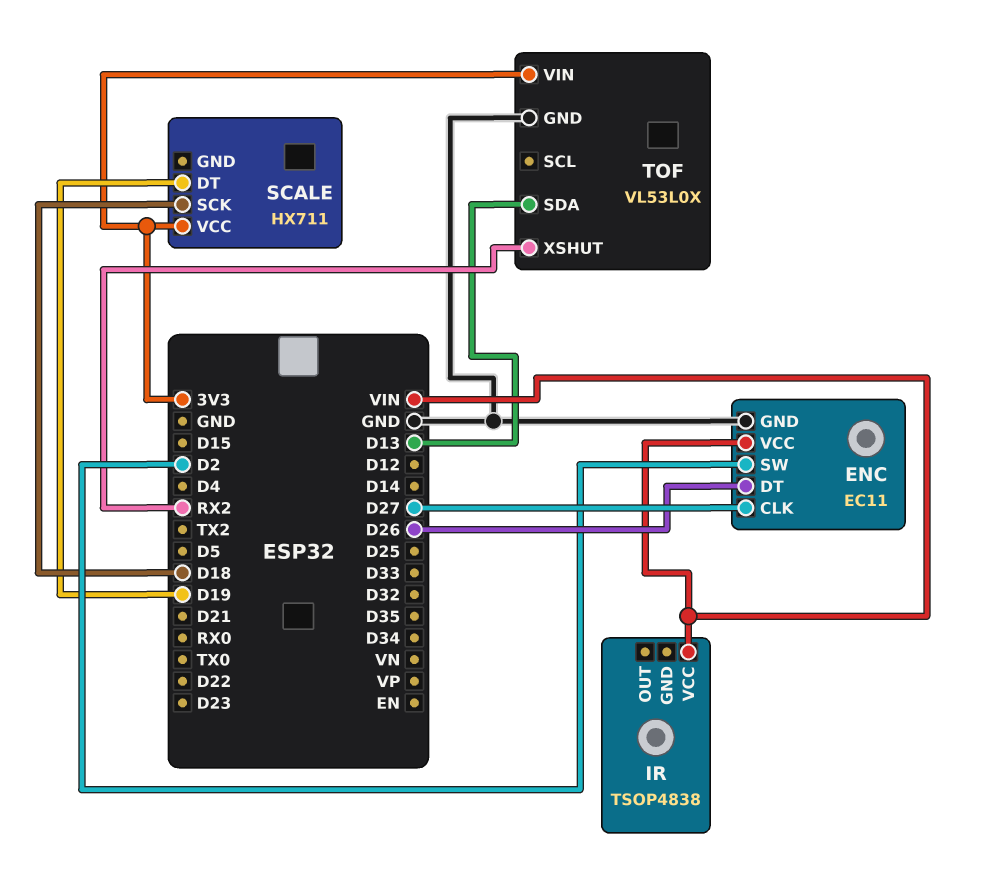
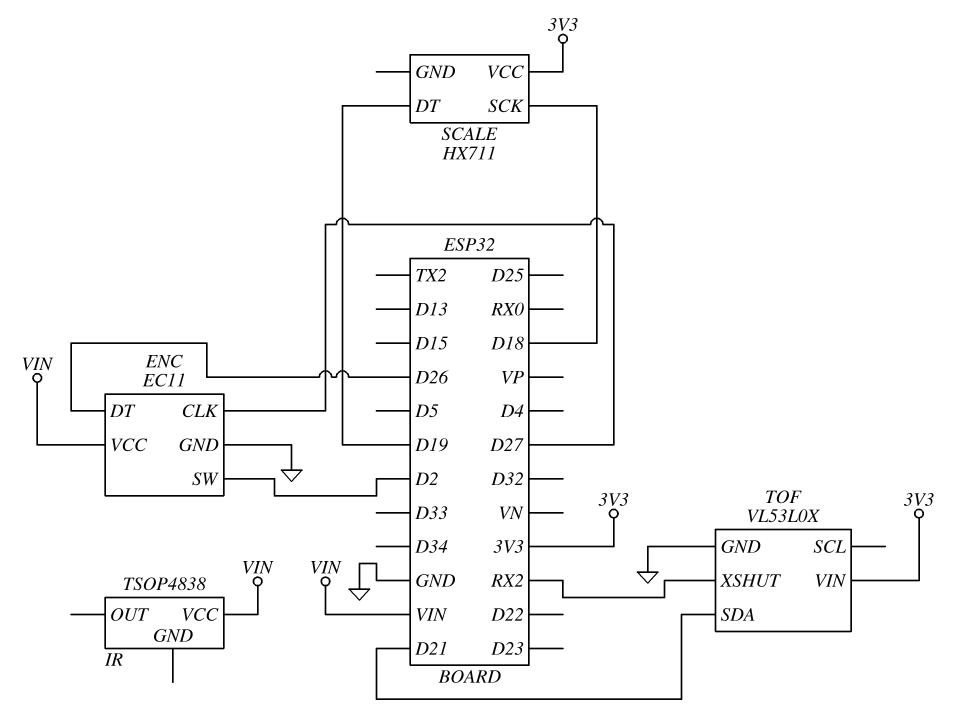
TOF pin SDA: D13 -> D21

